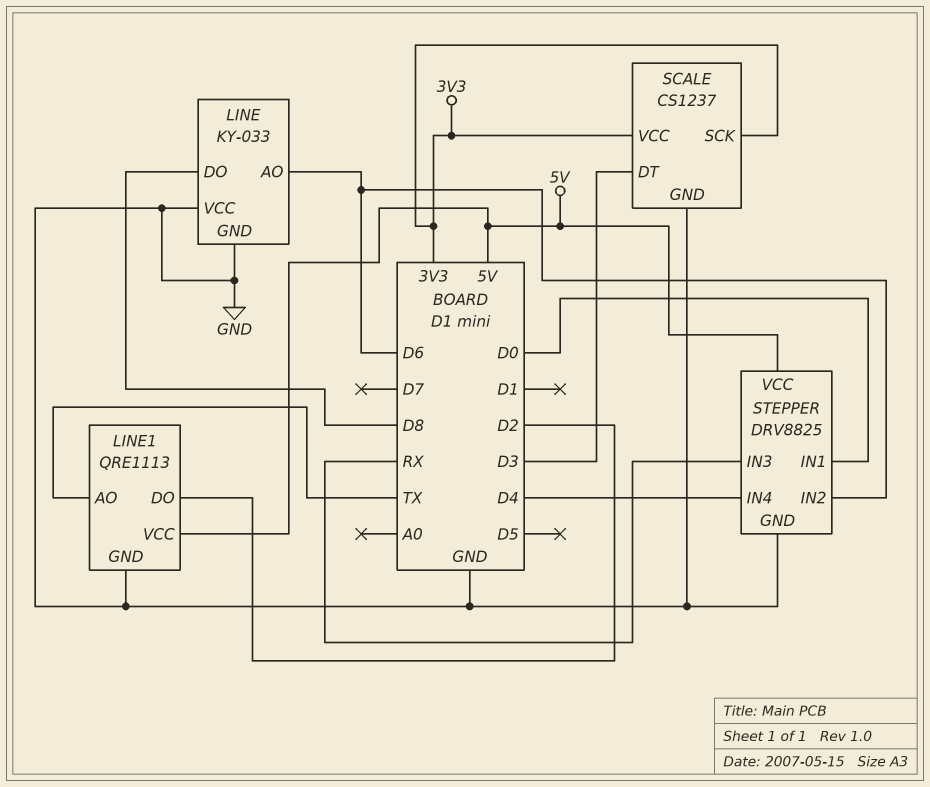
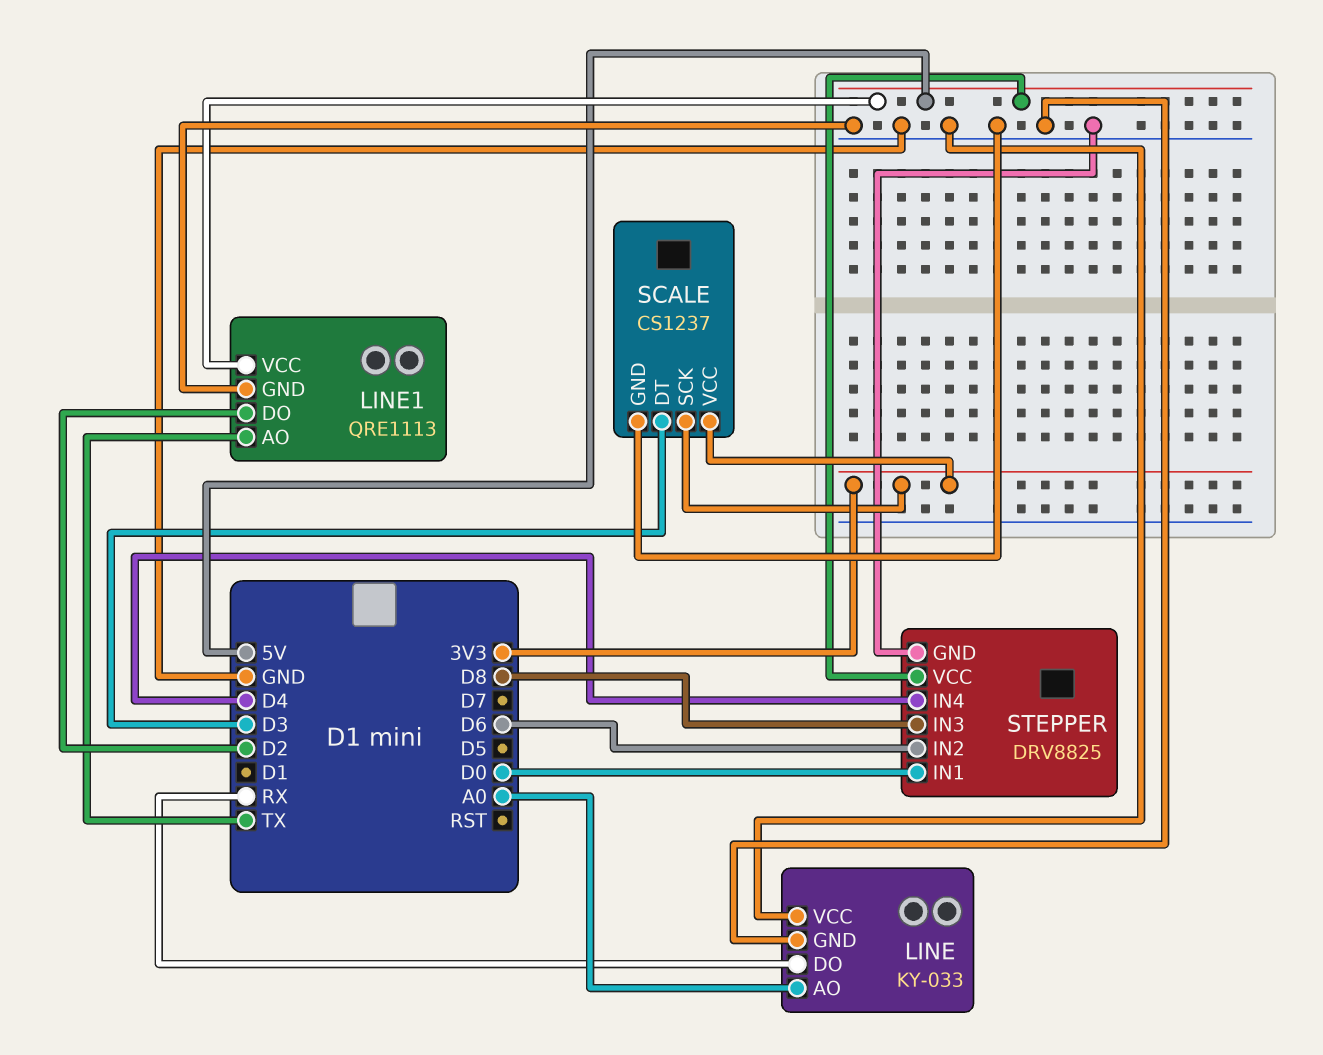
LINE pin AO: D6 -> A0
LINE pin DO: D8 -> RX
STEPPER pin IN3: RX -> D8

